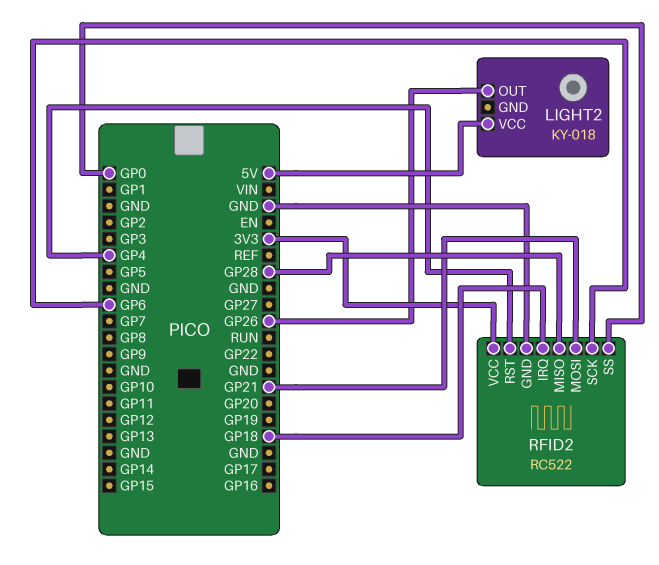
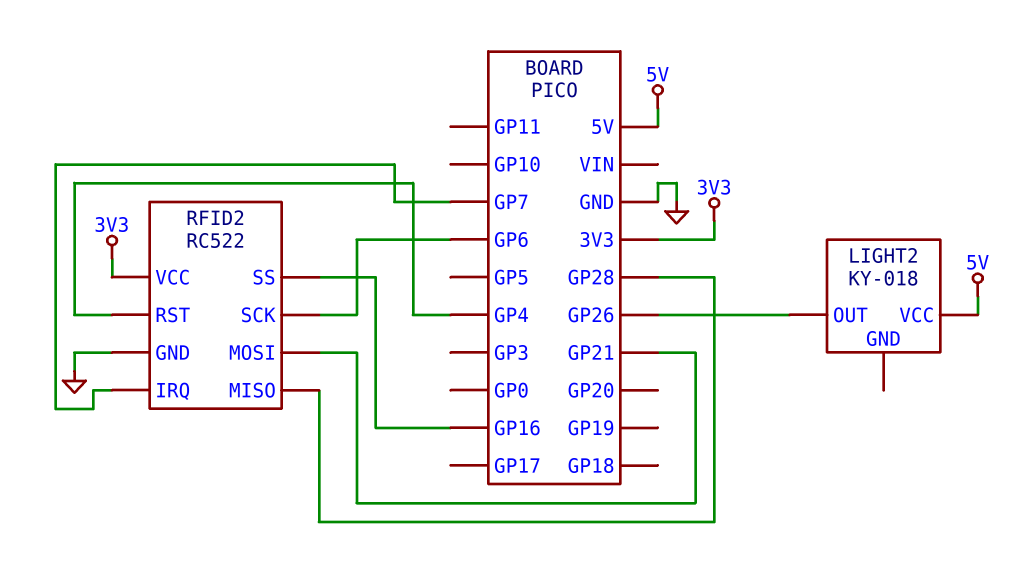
RFID2 pin IRQ: GP18 -> GP7
RFID2 pin SS: GP0 -> GP16

